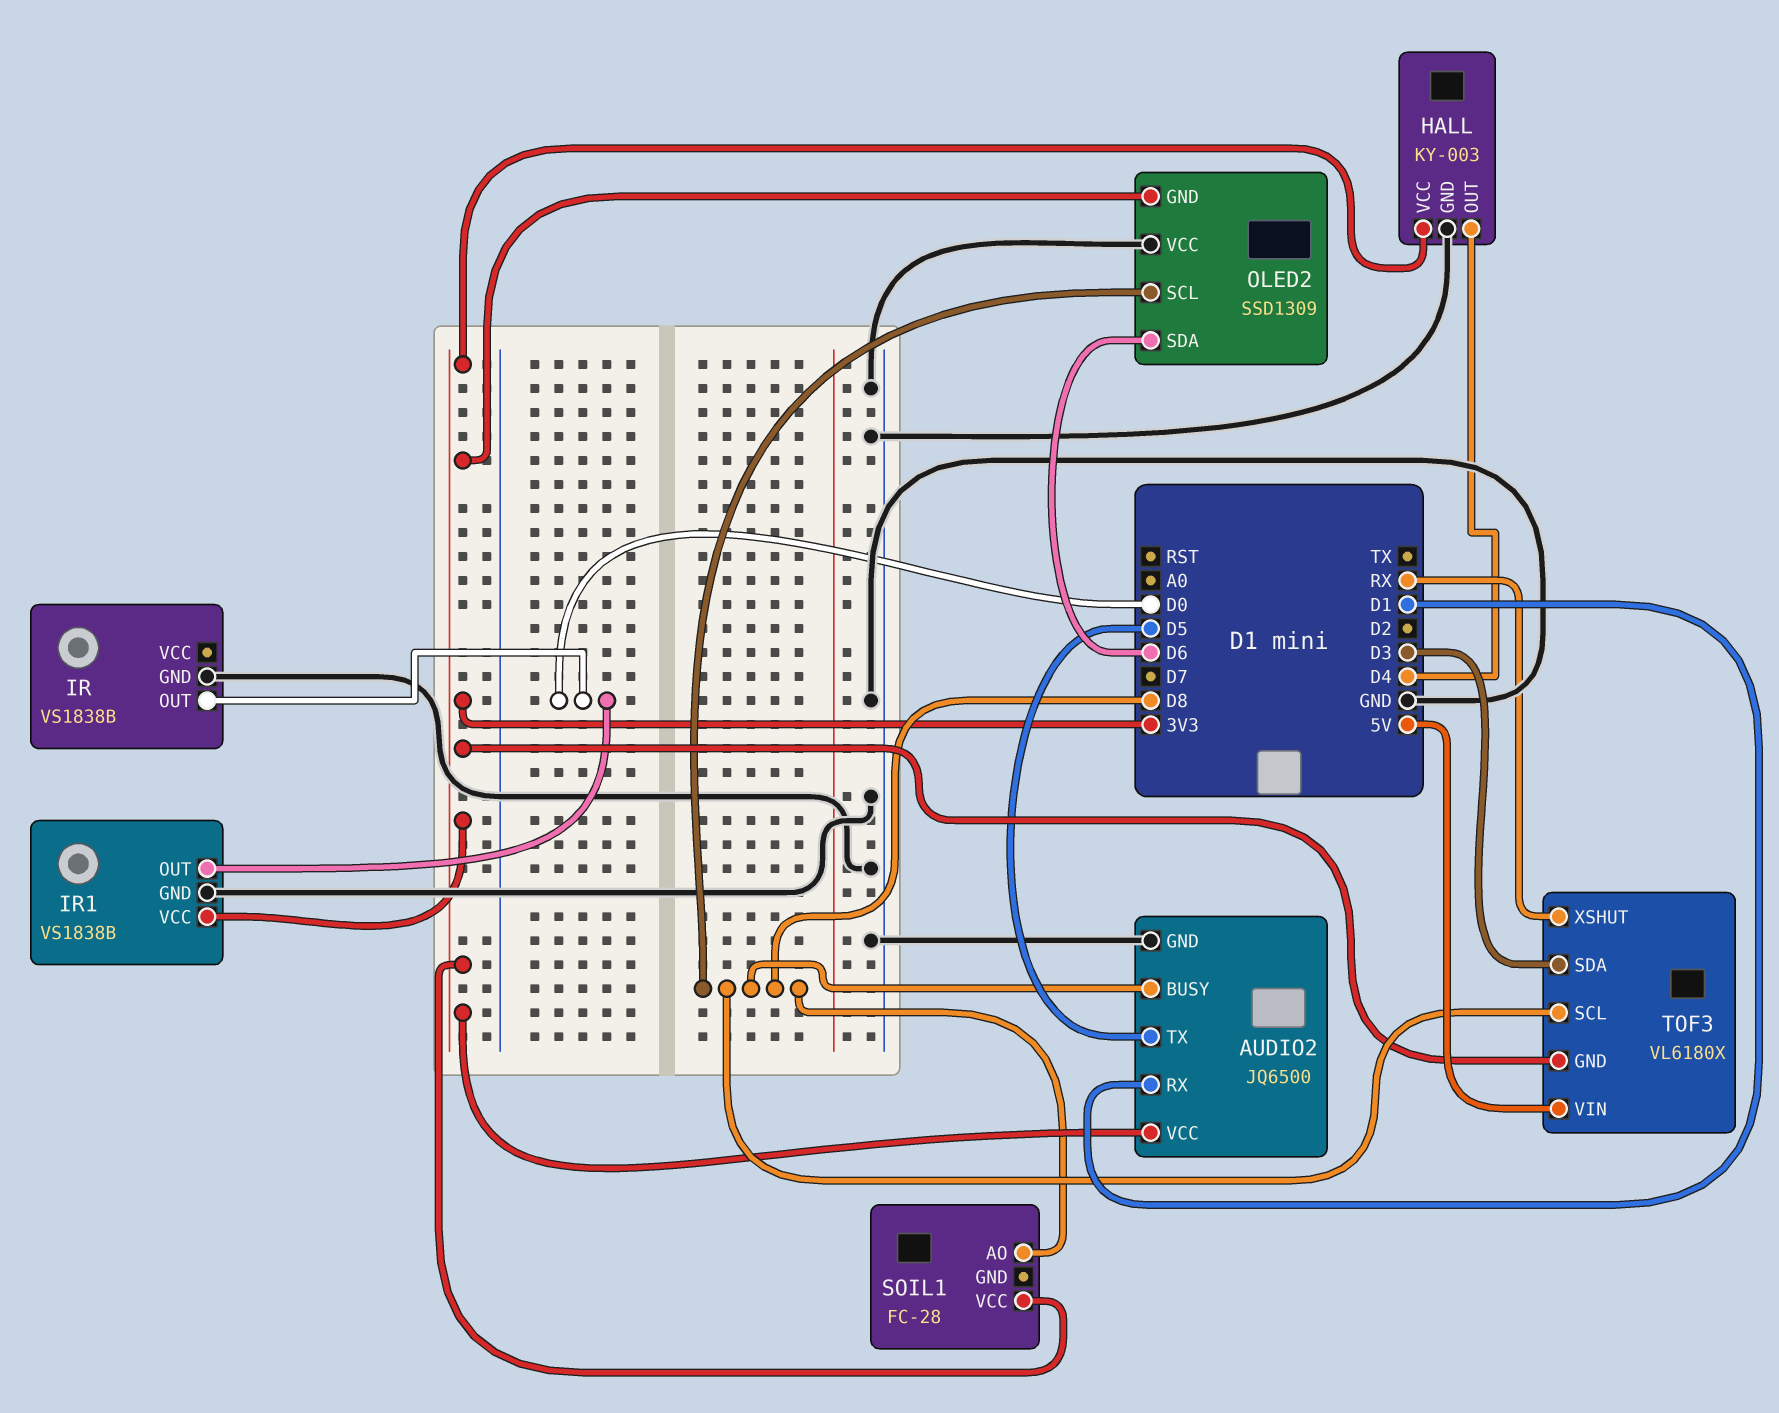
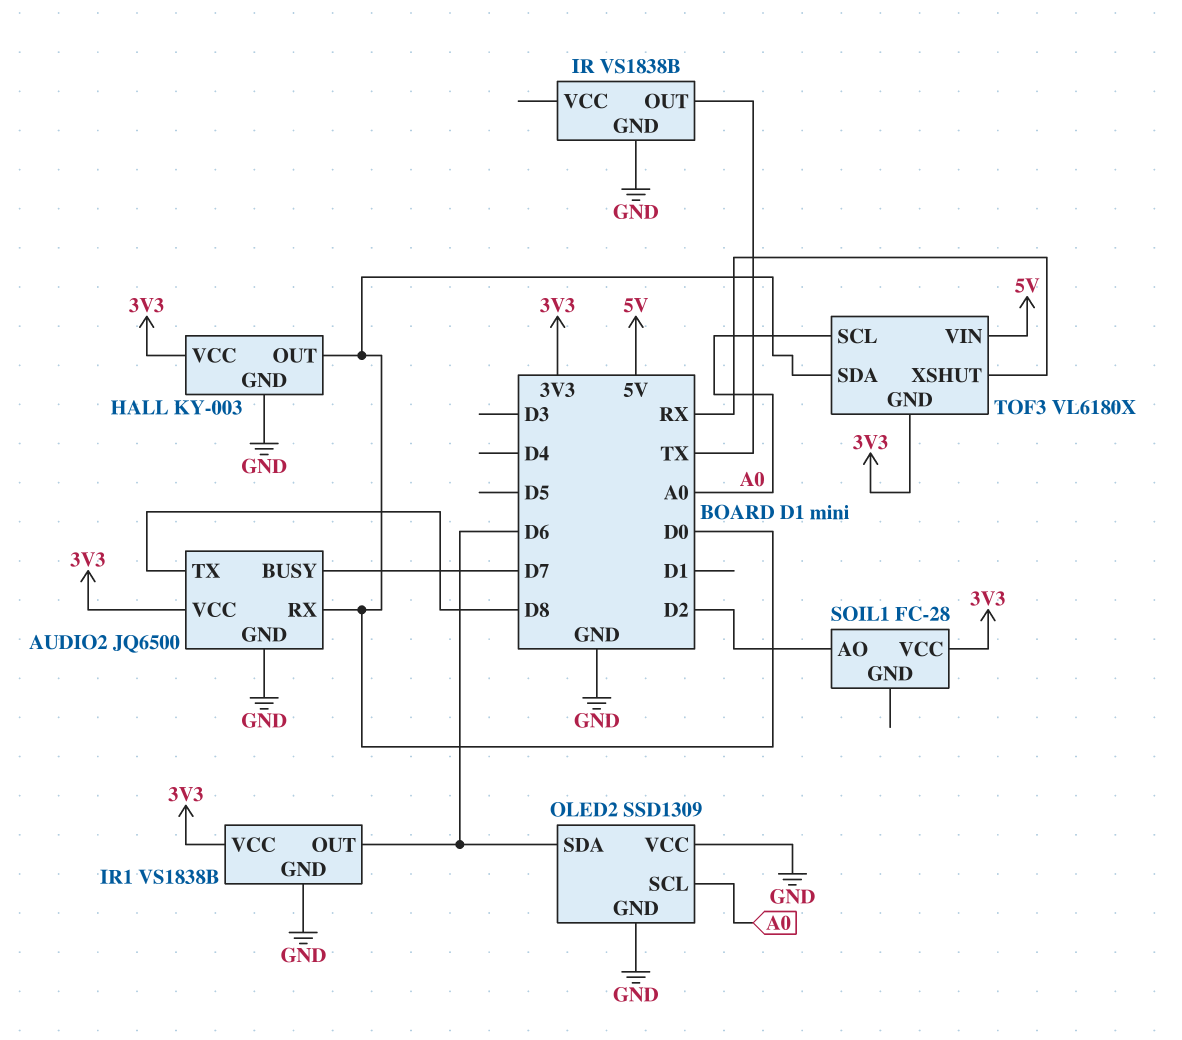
AUDIO2 pin BUSY: D8 -> D7
AUDIO2 pin RX: D1 -> D0
AUDIO2 pin TX: D5 -> D8
HALL pin OUT: D4 -> D0
IR pin OUT: D0 -> TX
IR1 pin OUT: D0 -> D6
OLED2 pin GND: 3V3 -> GND
OLED2 pin SCL: D8 -> A0
SOIL1 pin AO: D8 -> D2
TOF3 pin SCL: D8 -> A0
TOF3 pin SDA: D3 -> D0

